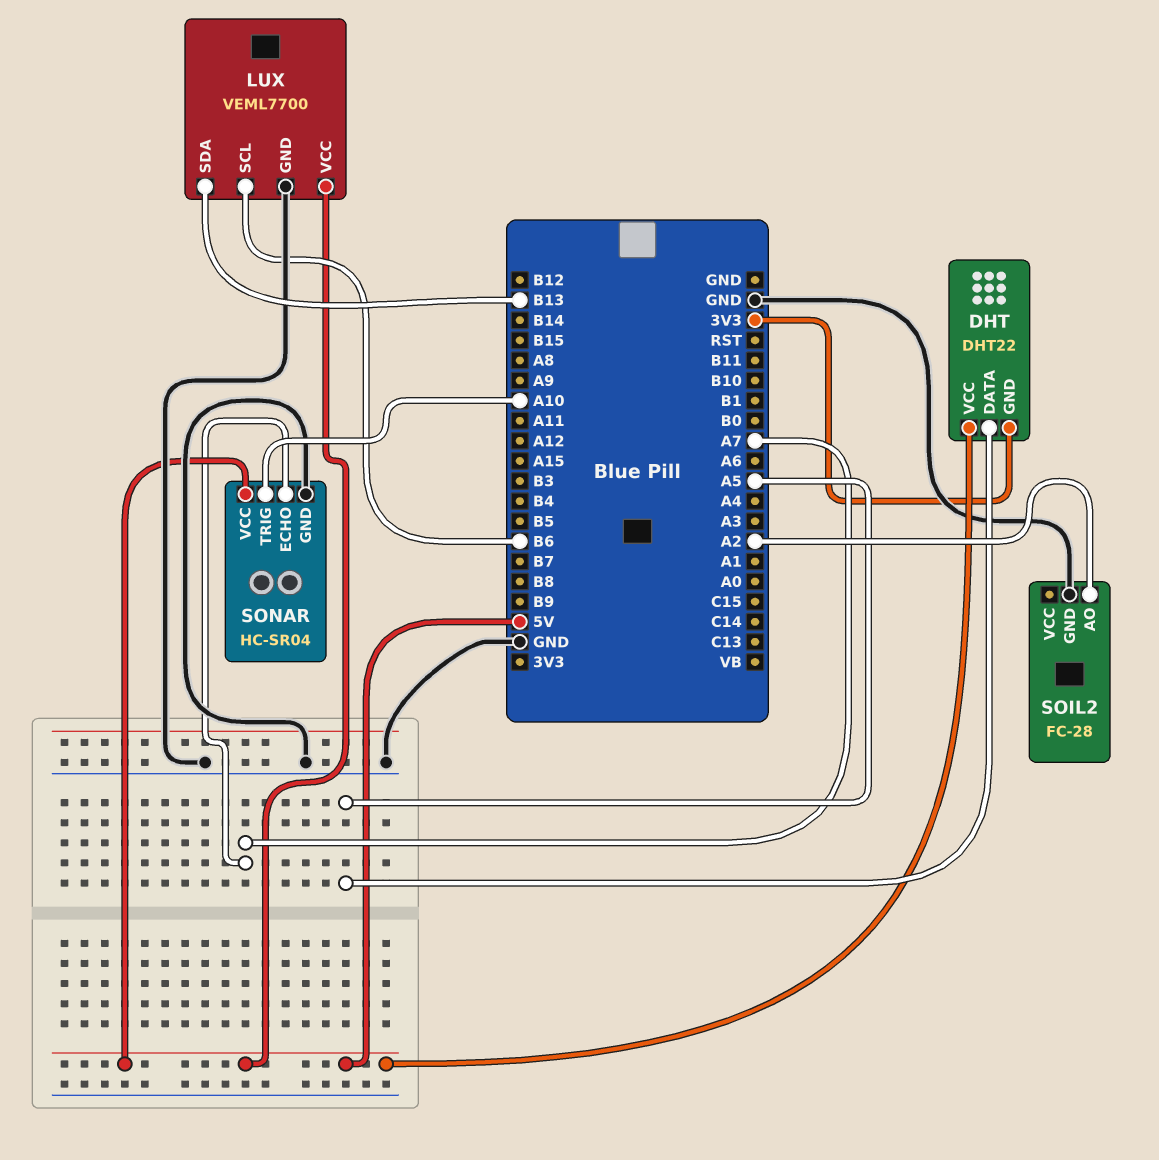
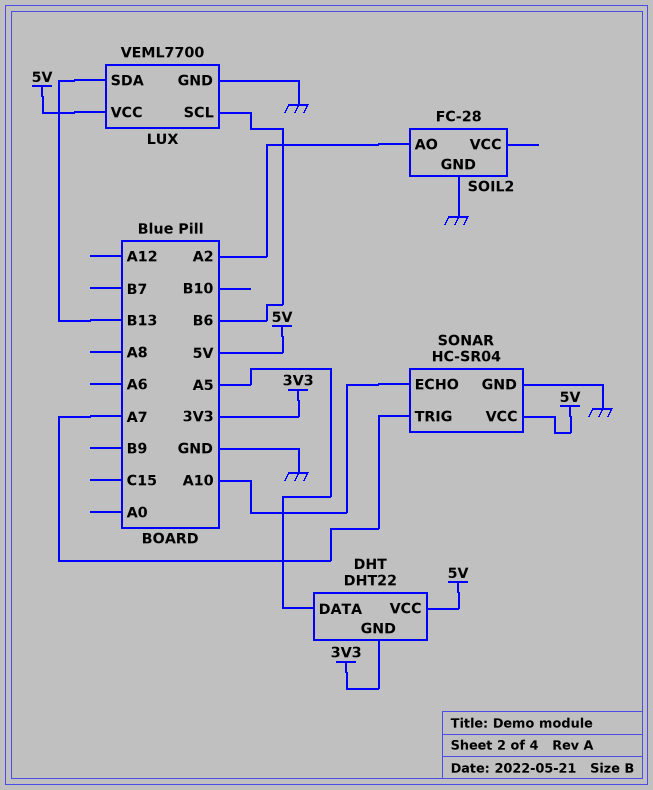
SONAR pin ECHO: A7 -> A10
SONAR pin TRIG: A10 -> A7

